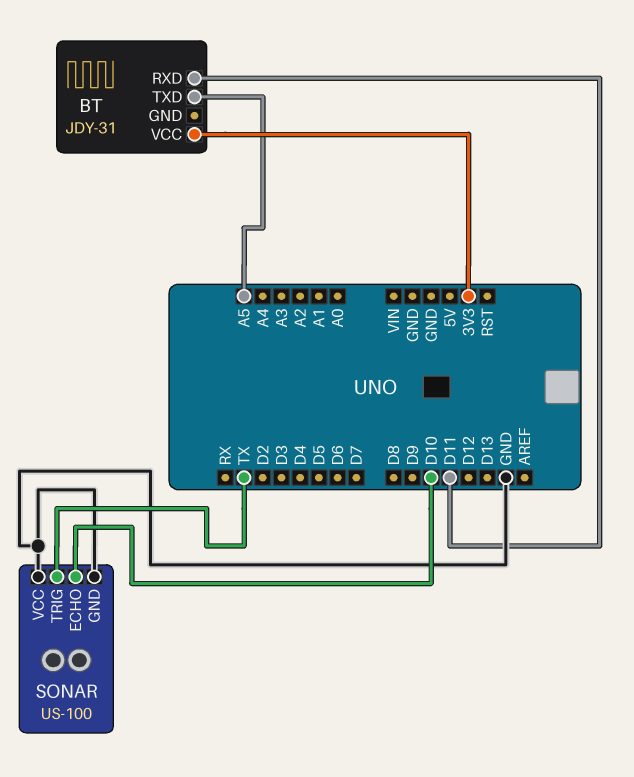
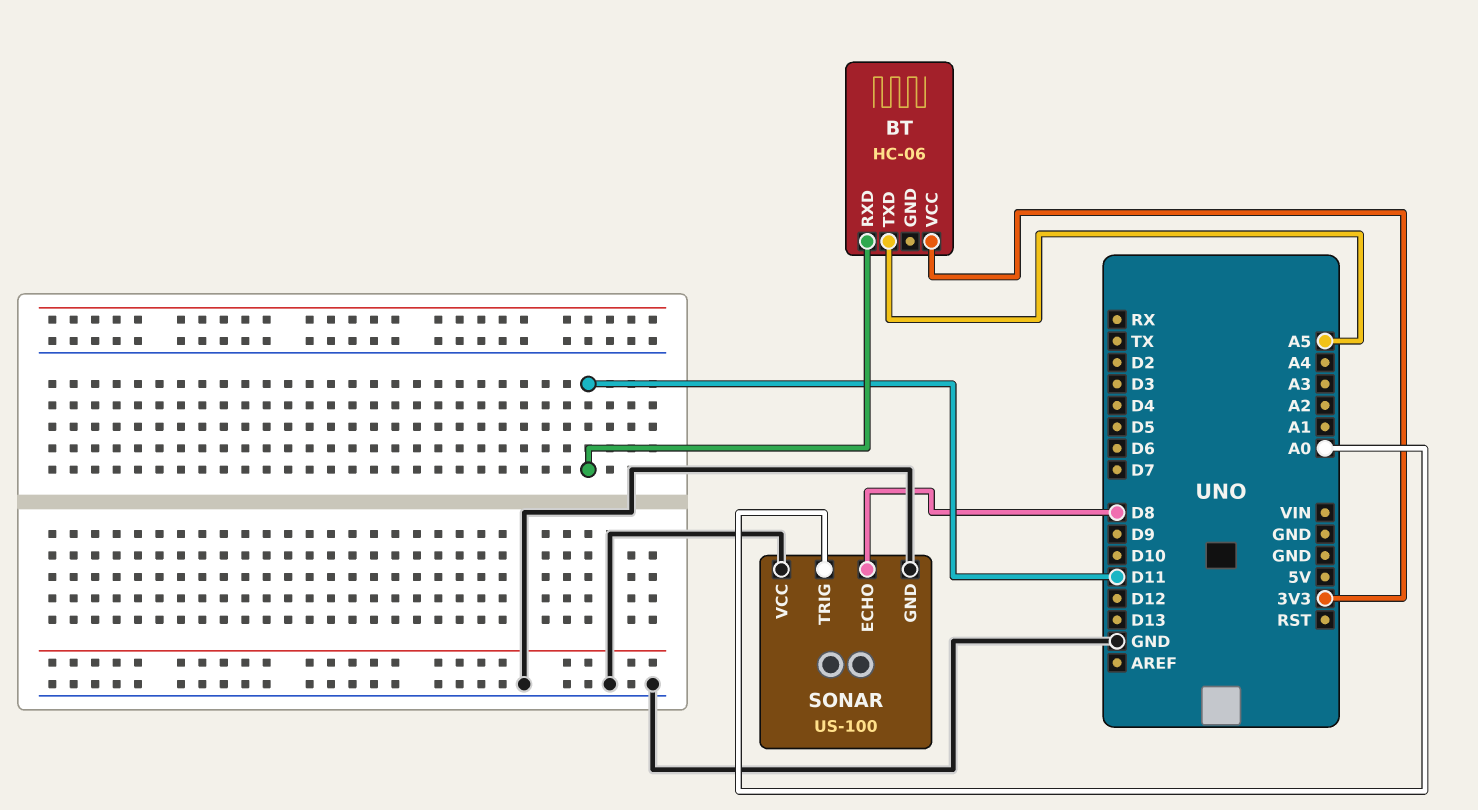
BT: JDY-31 -> HC-06
SONAR pin ECHO: D10 -> D8
SONAR pin TRIG: TX -> A0

